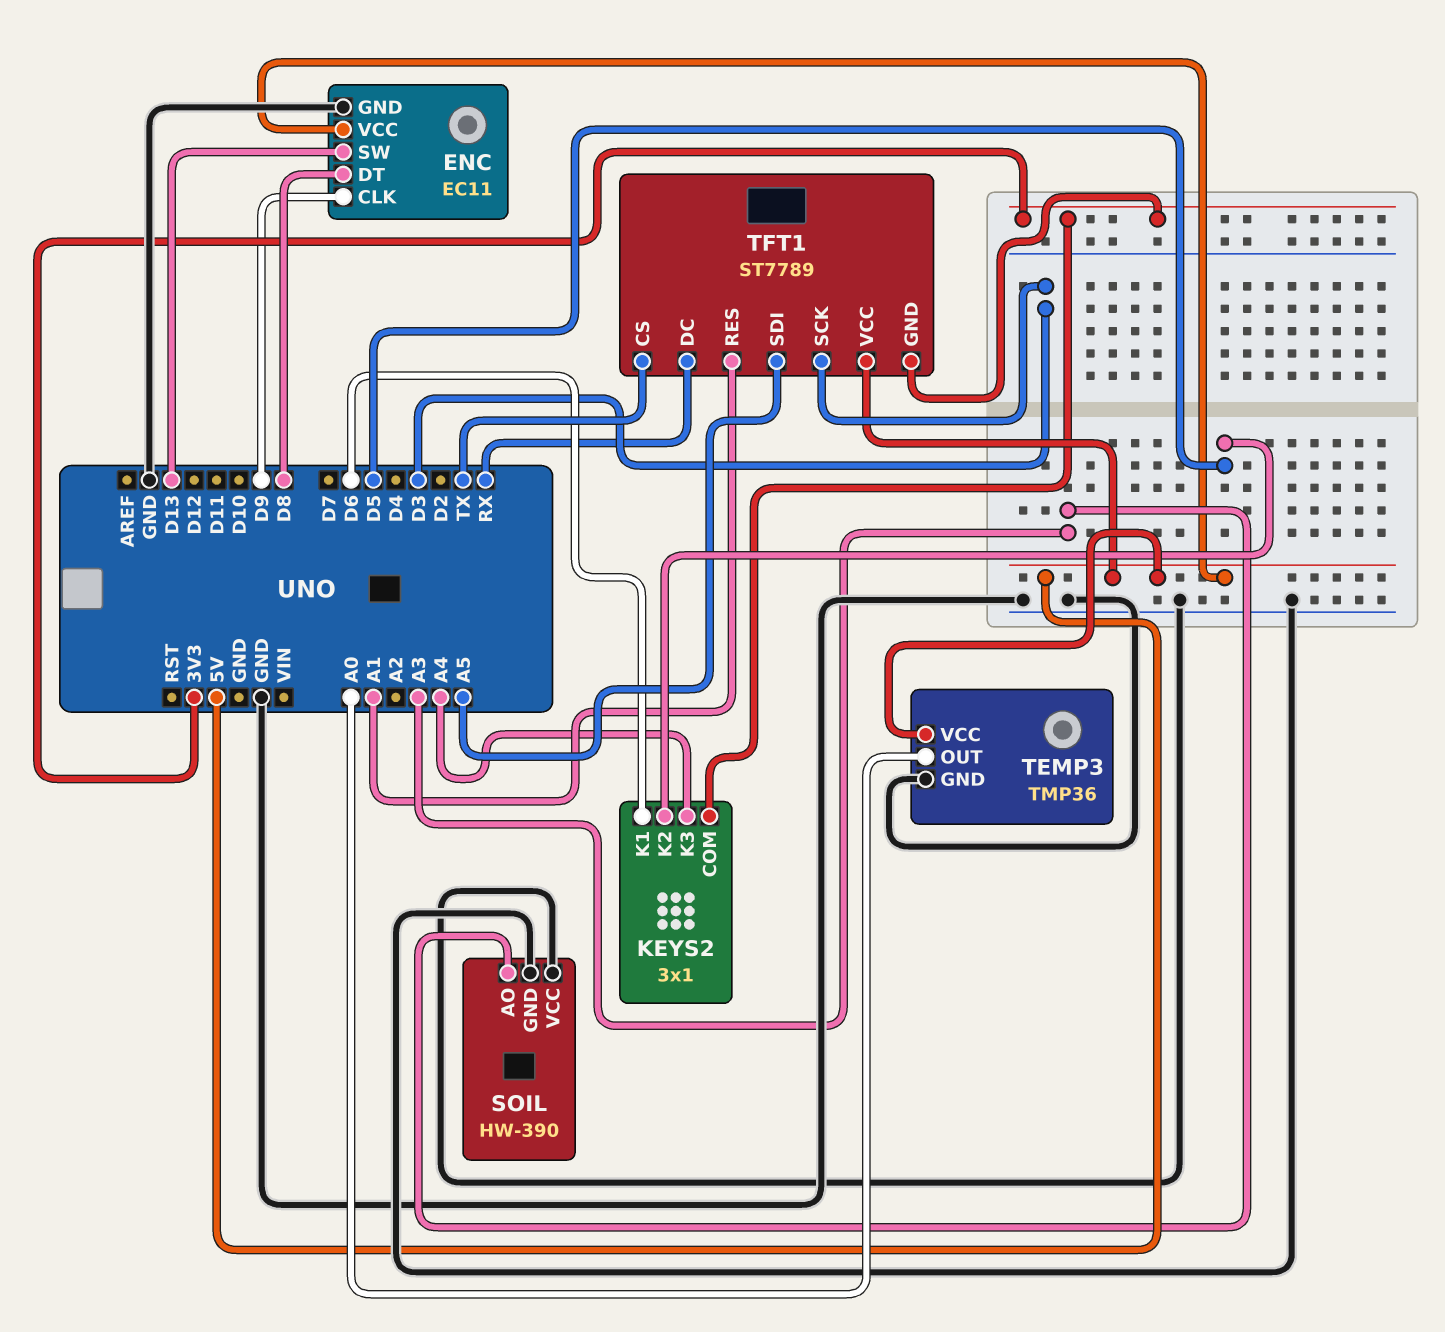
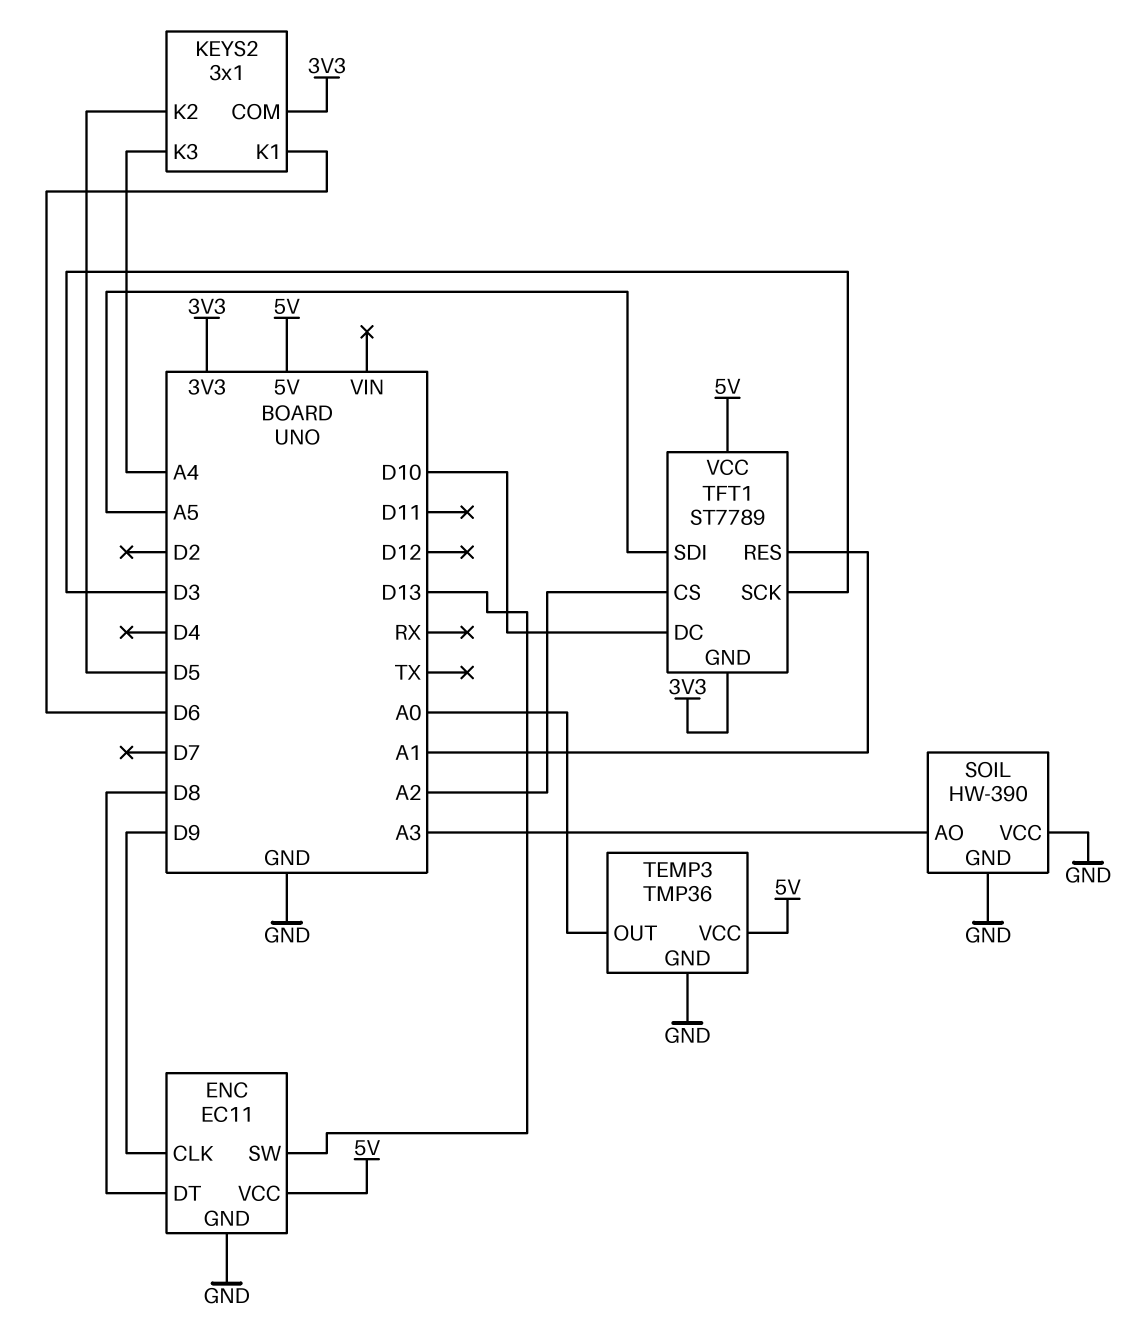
TFT1 pin CS: TX -> A2
TFT1 pin DC: RX -> D10

